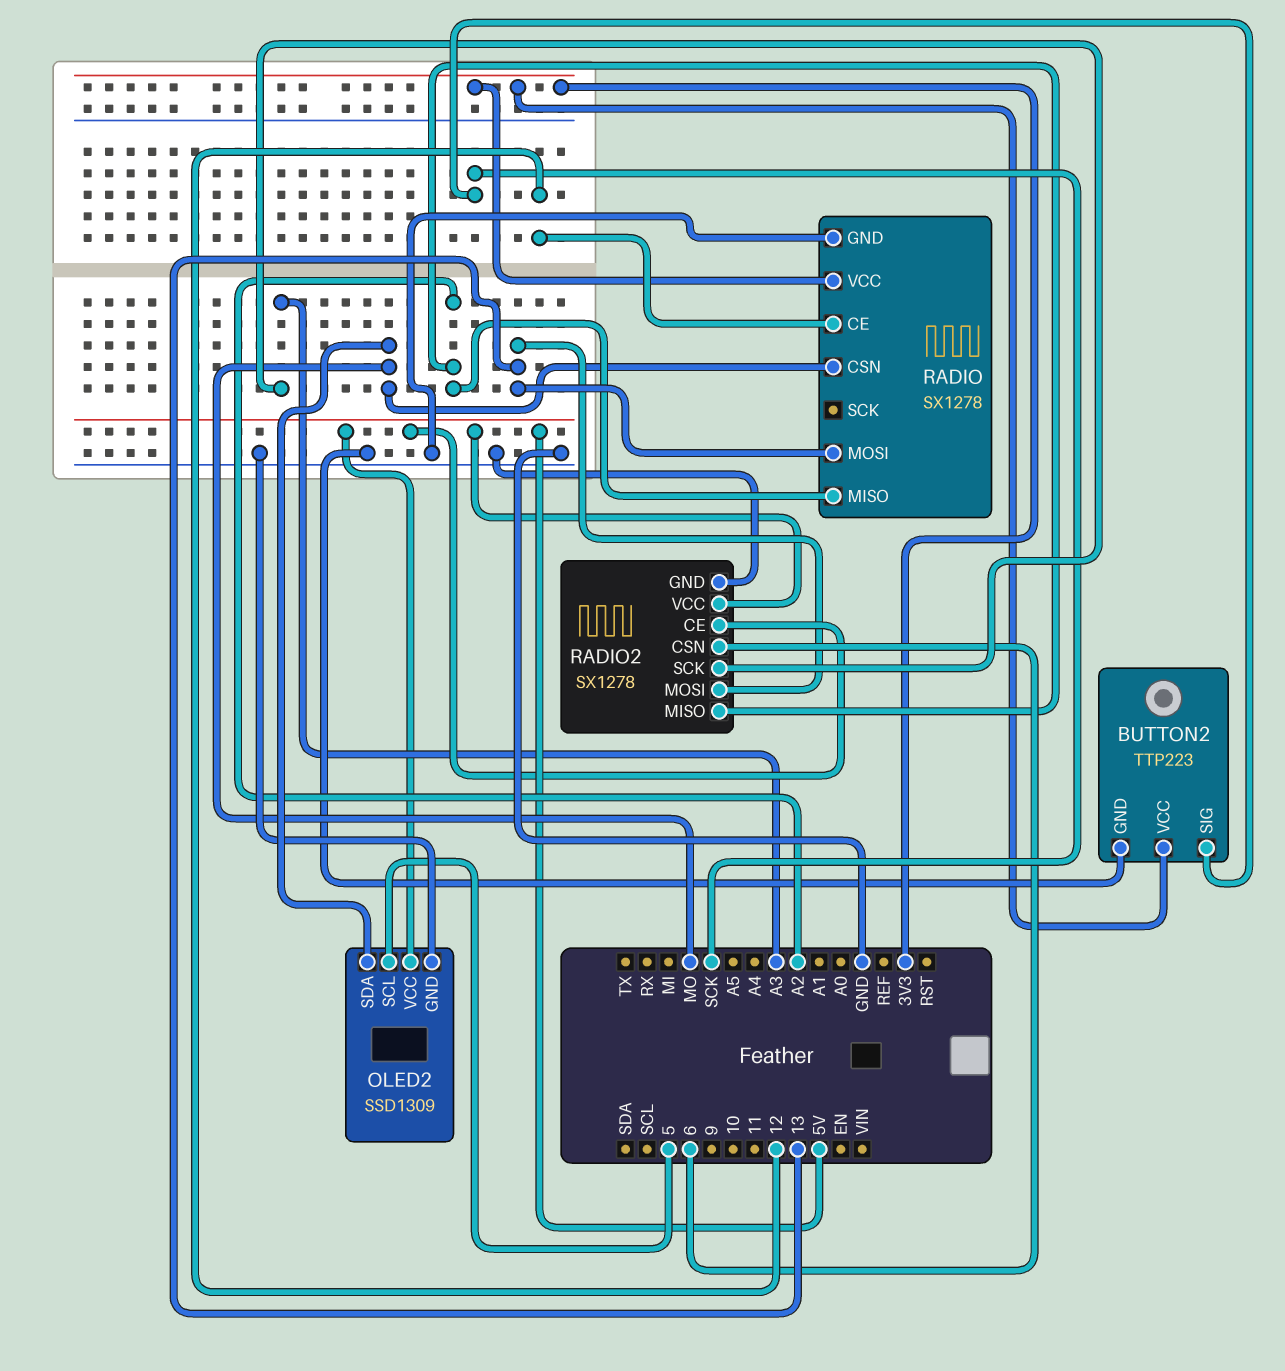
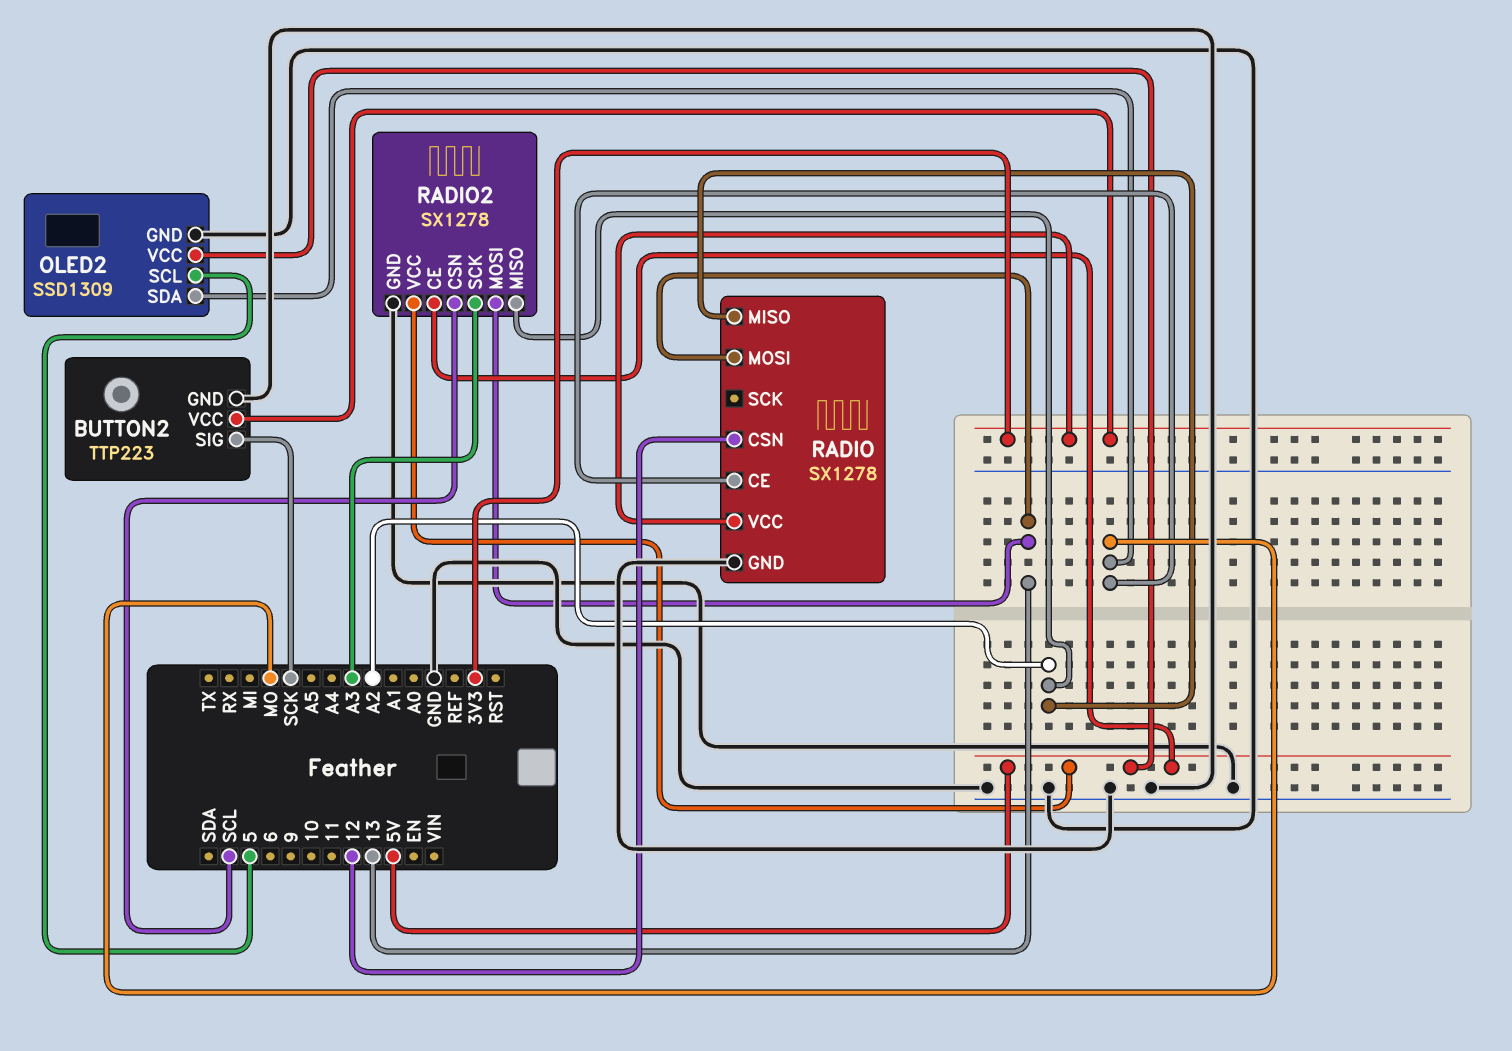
RADIO pin CE: 12 -> MO
RADIO pin CSN: MO -> 12
RADIO2 pin CSN: 6 -> SCL

